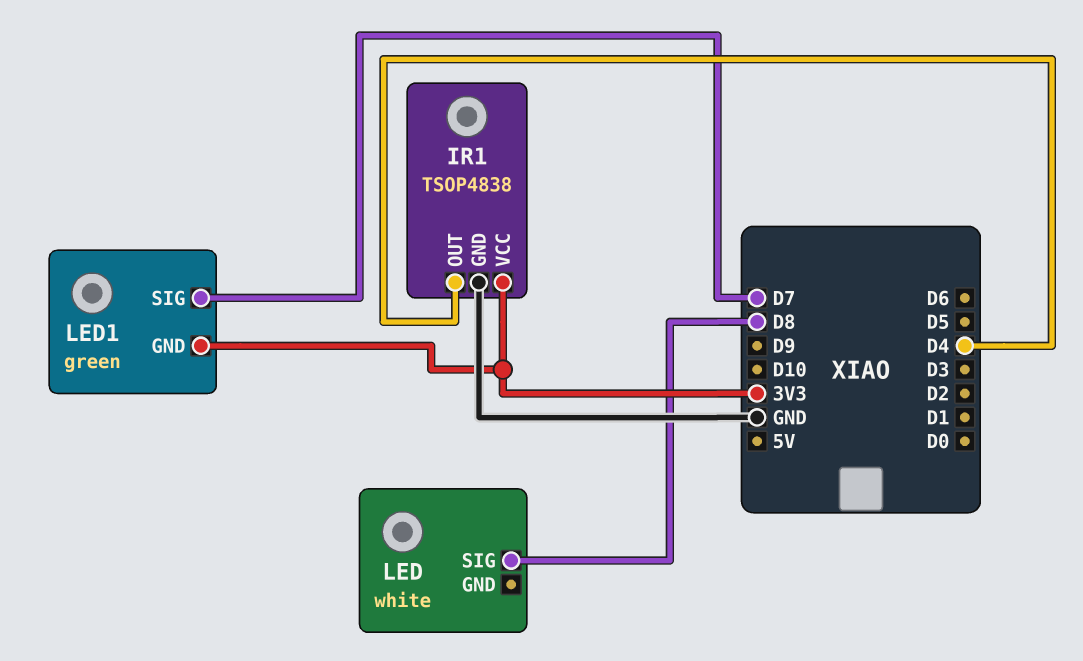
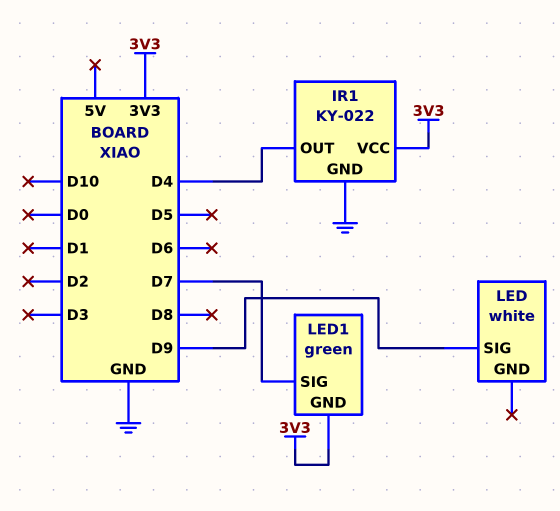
IR1: TSOP4838 -> KY-022
LED pin SIG: D8 -> D9

